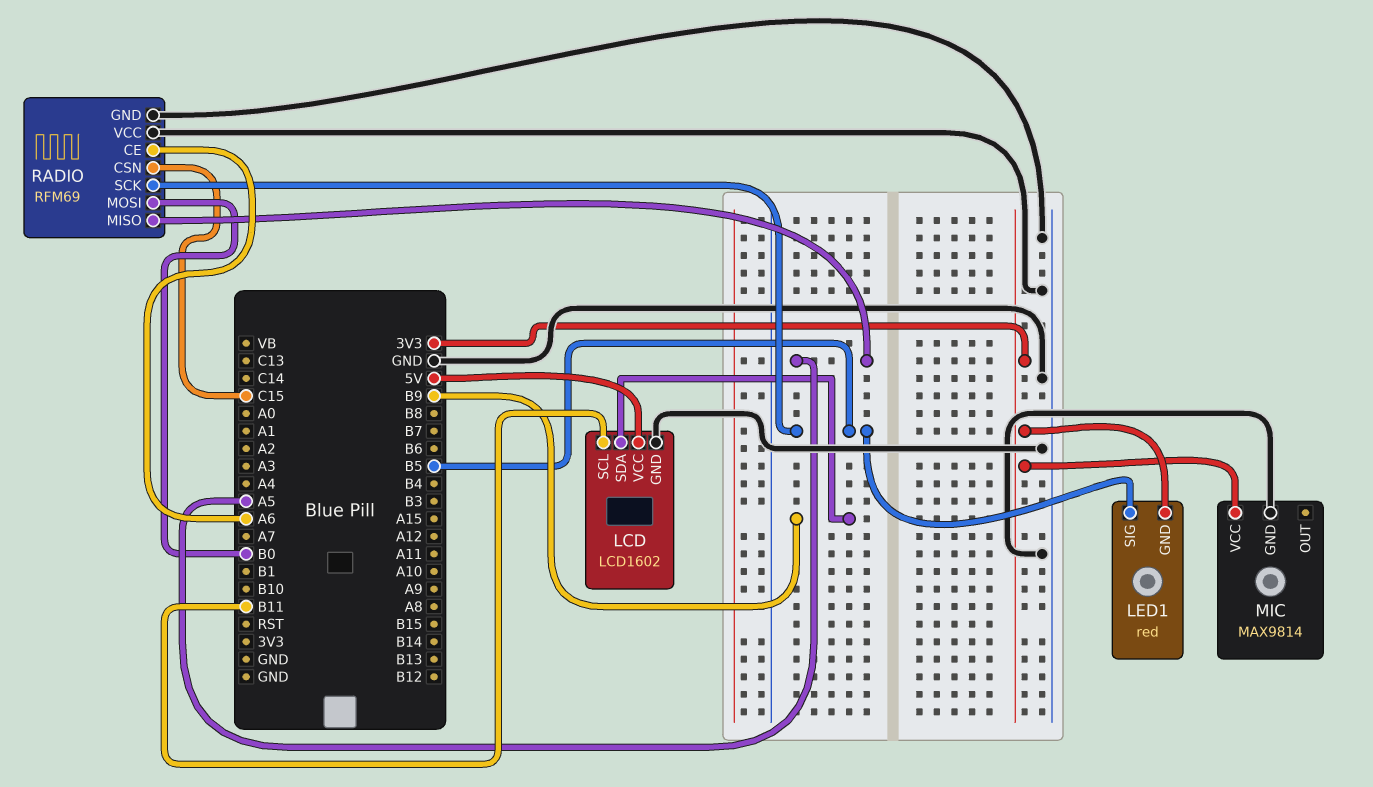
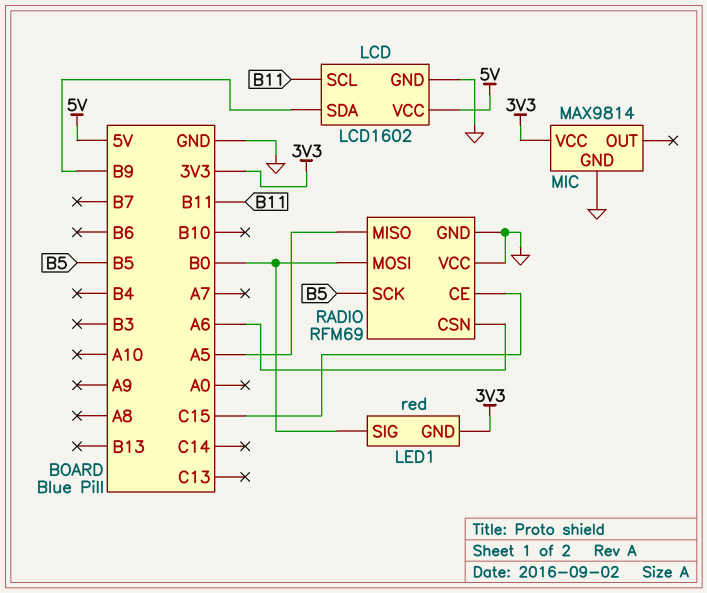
LED1 pin SIG: B5 -> B0
RADIO pin CE: A6 -> C15
RADIO pin CSN: C15 -> A6

